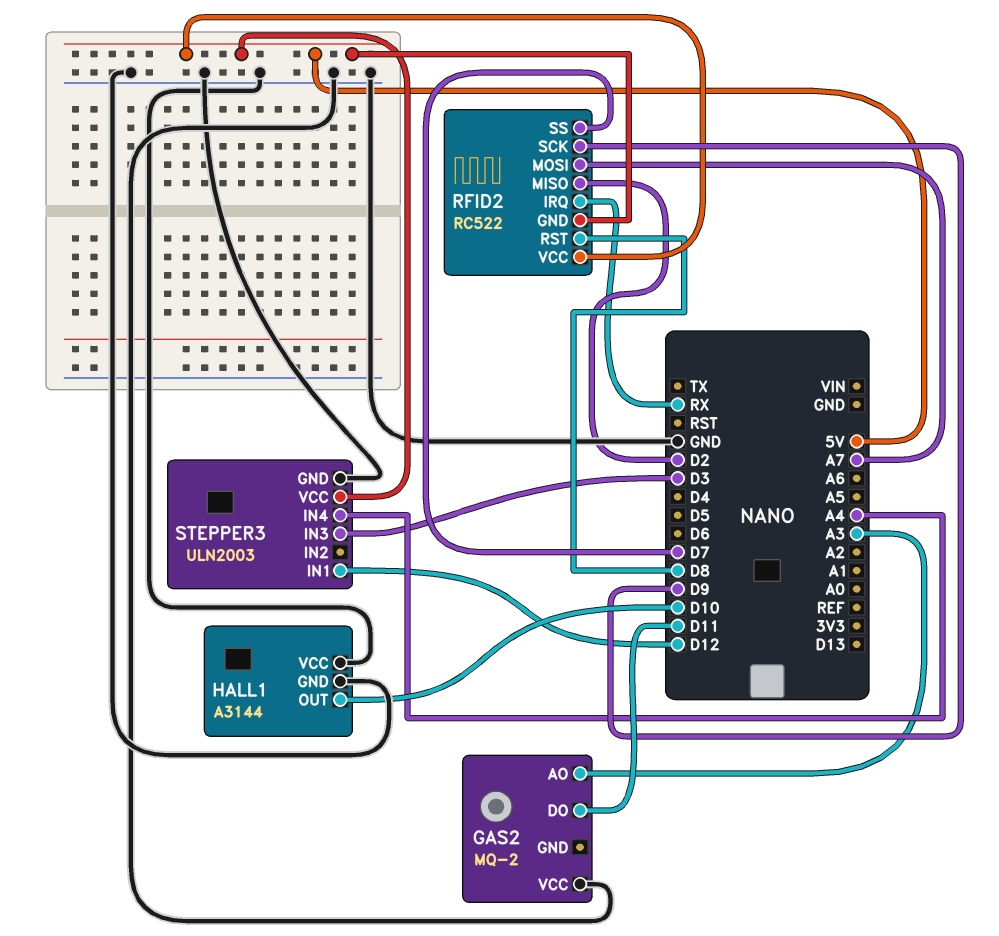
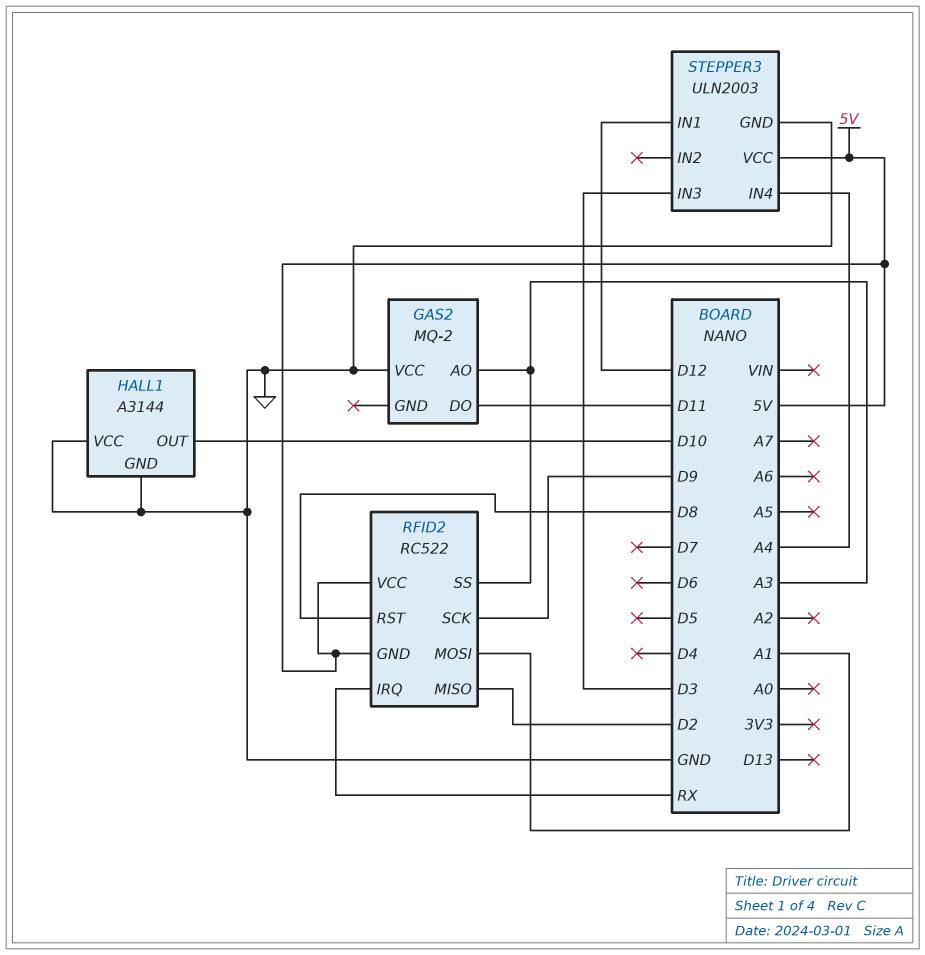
RFID2 pin MOSI: A7 -> A1
RFID2 pin SS: D7 -> A3

